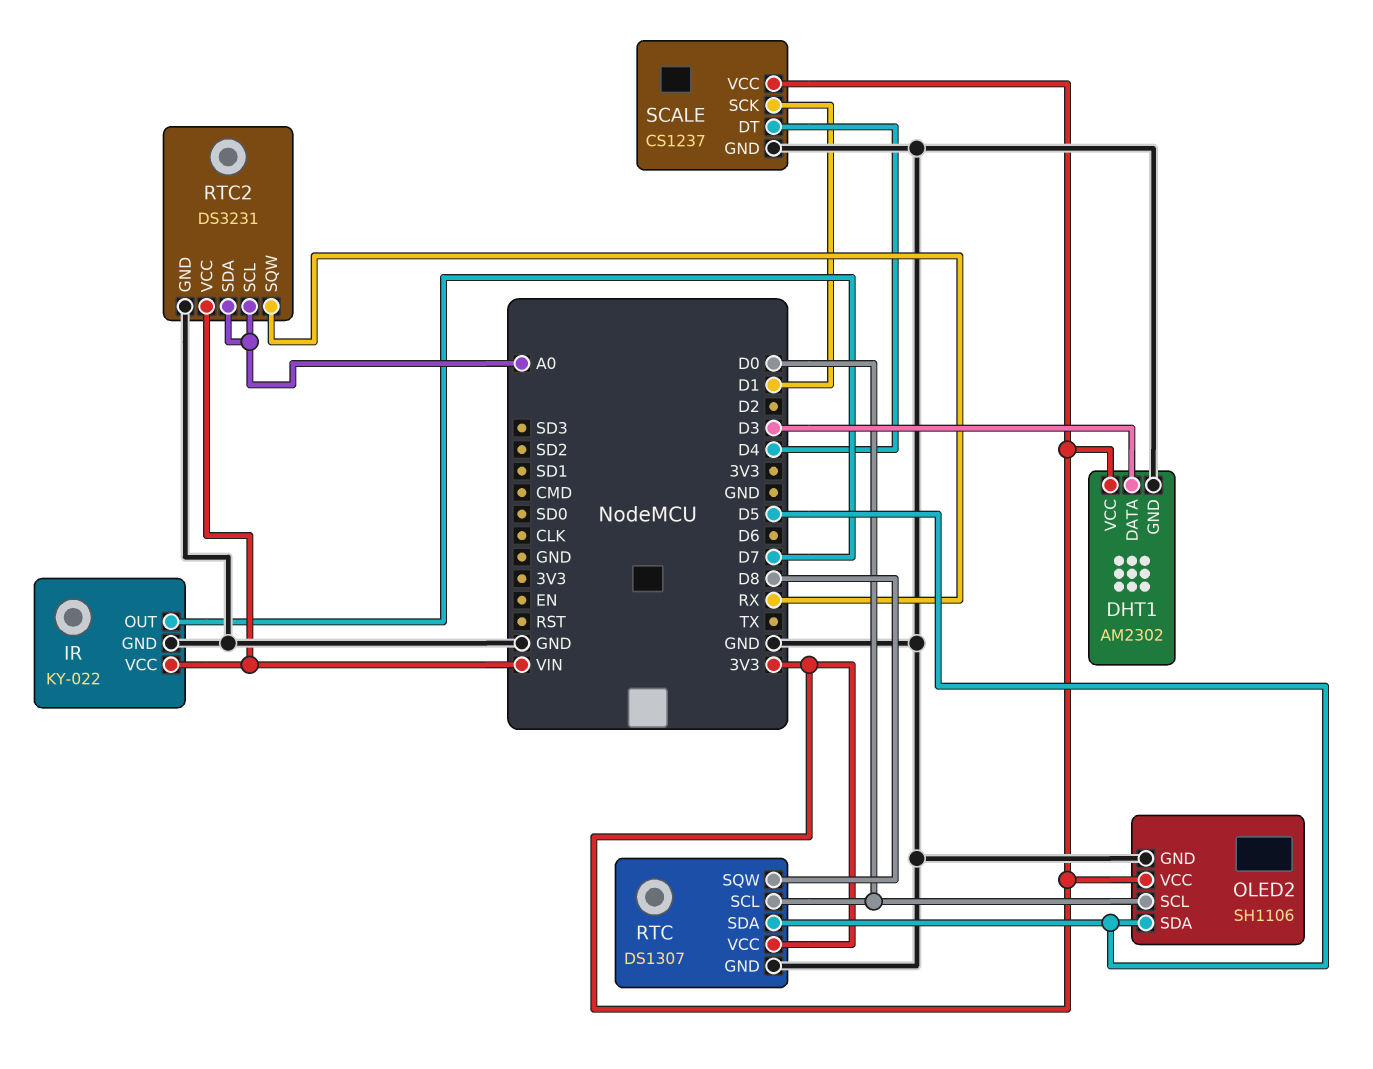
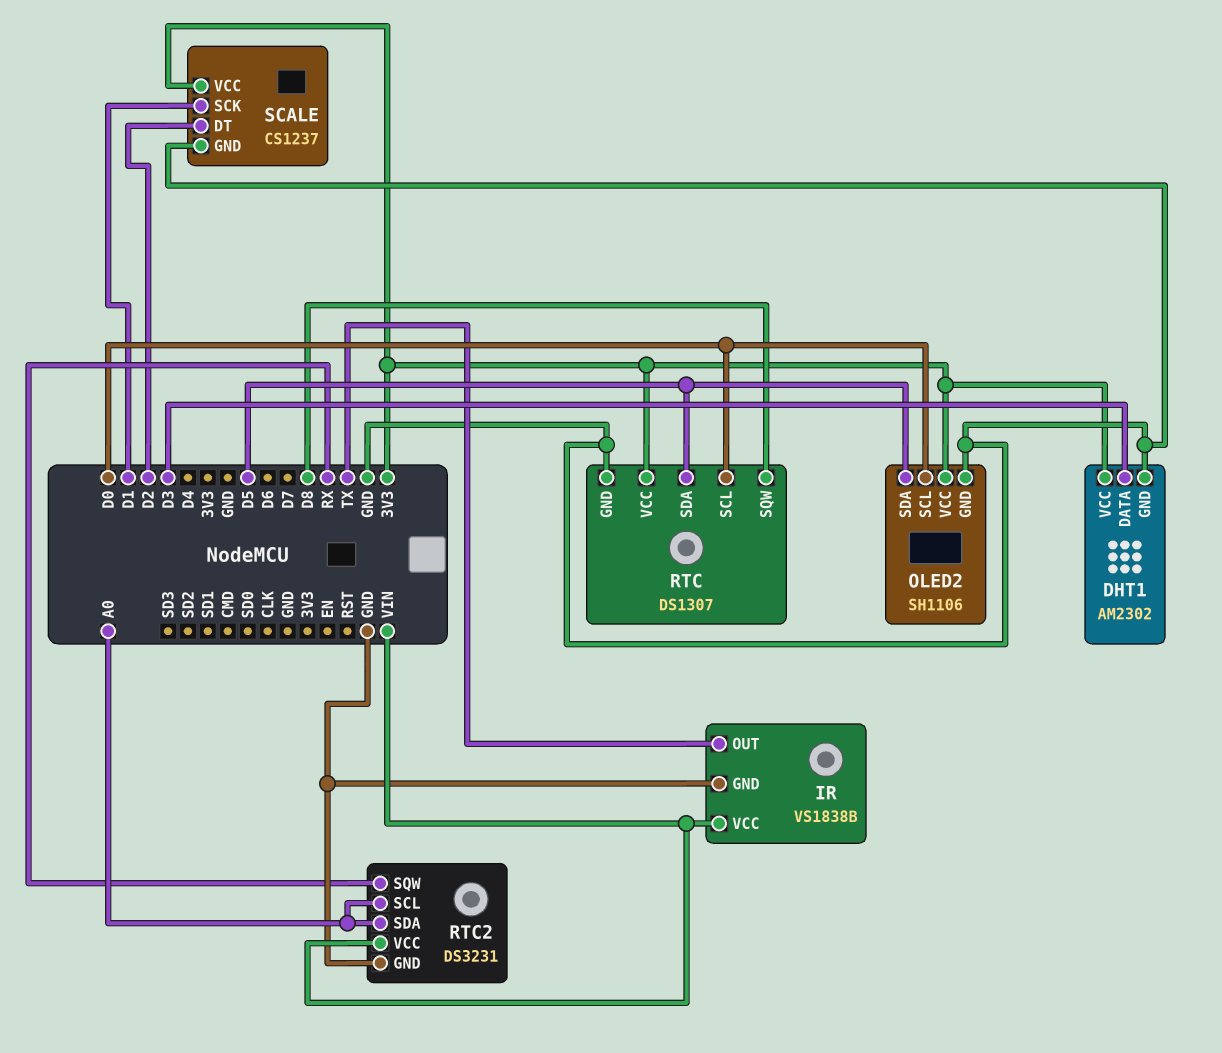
IR: KY-022 -> VS1838B
IR pin OUT: D7 -> TX
SCALE pin DT: D4 -> D2

